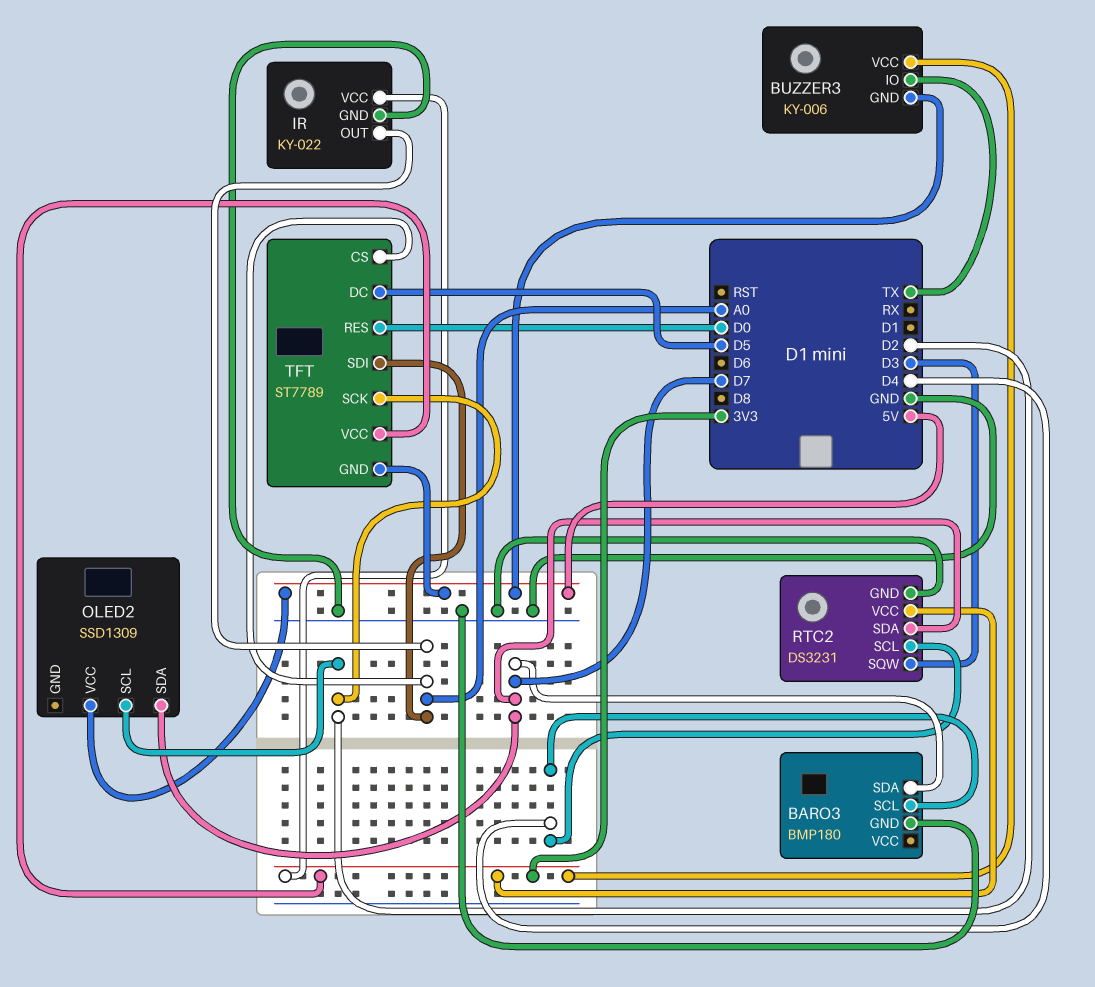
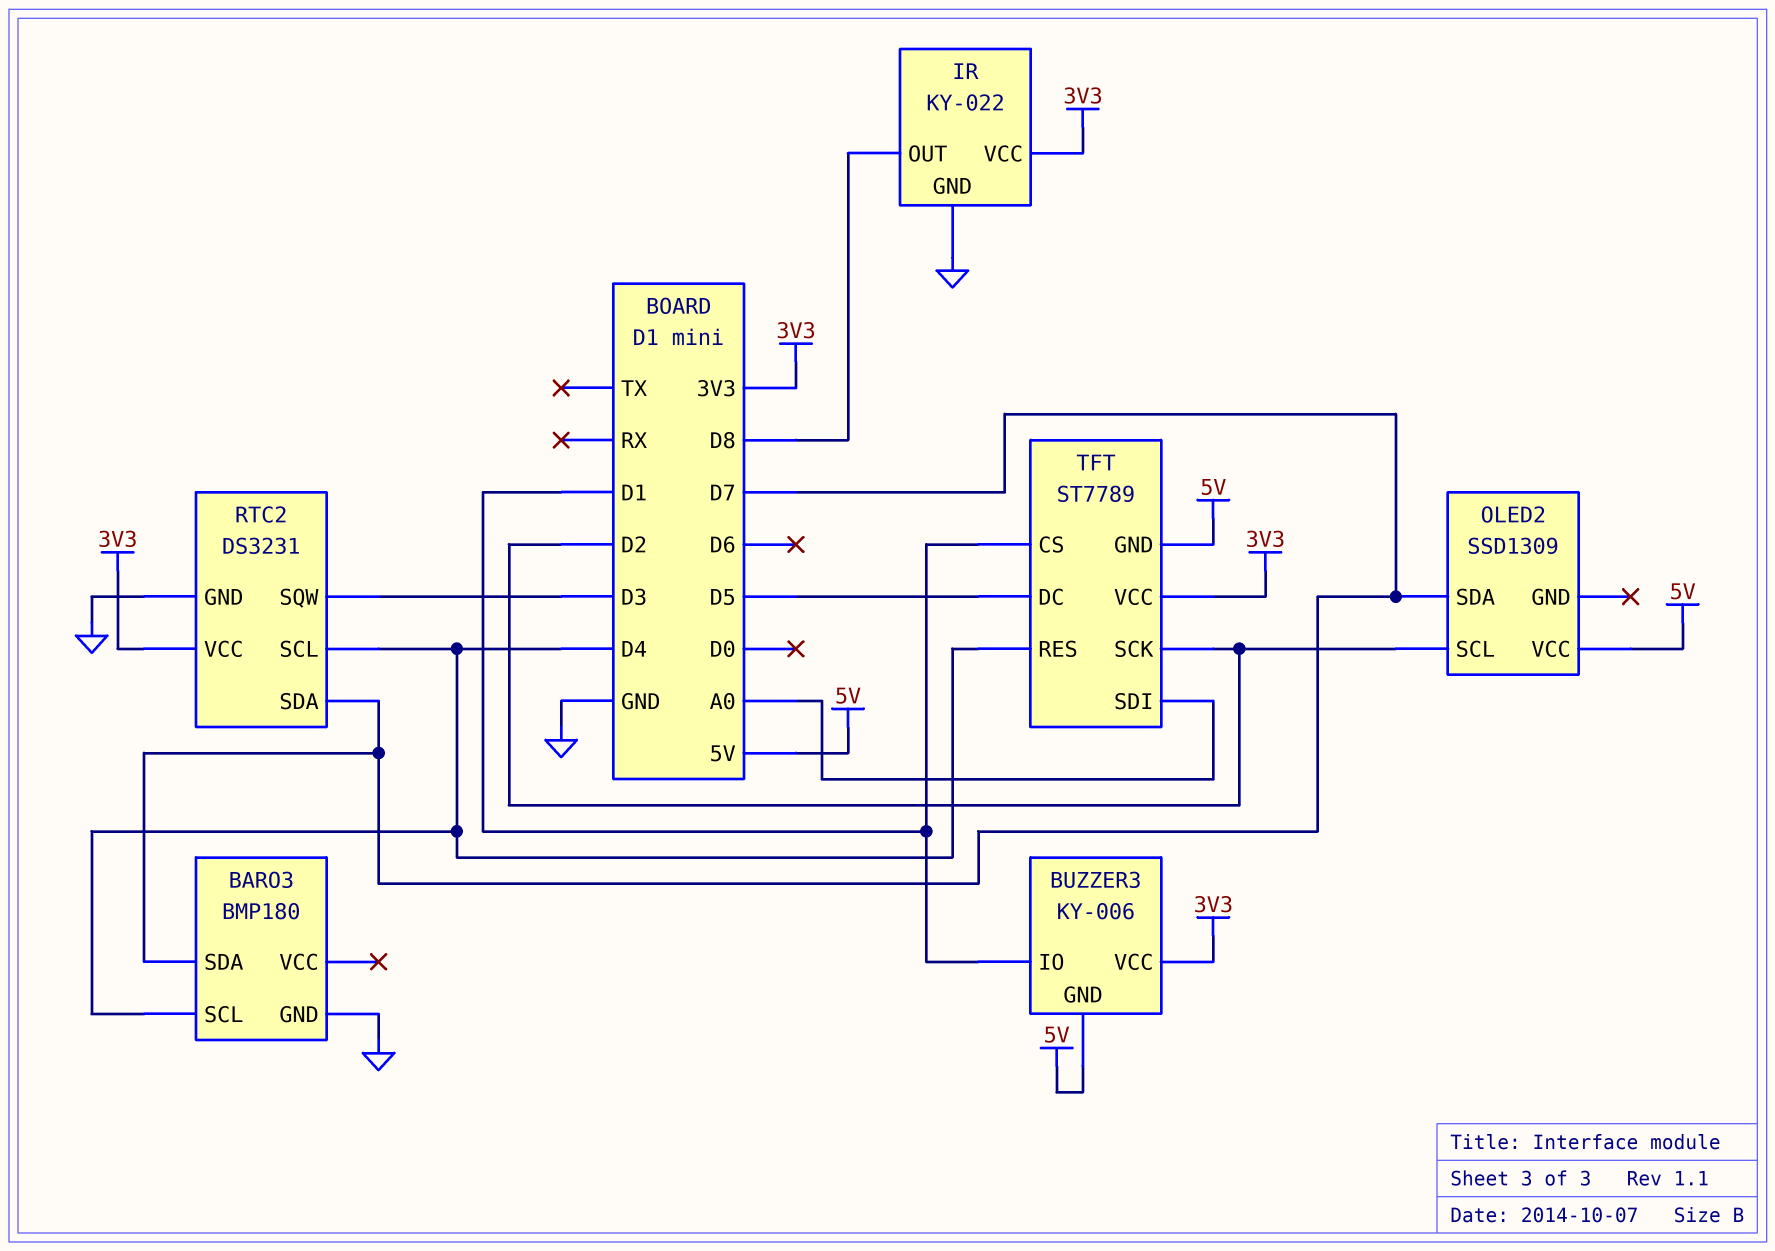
BUZZER3 pin IO: TX -> D1
IR pin OUT: A0 -> D8
TFT pin CS: A0 -> D1
TFT pin RES: D0 -> D4

